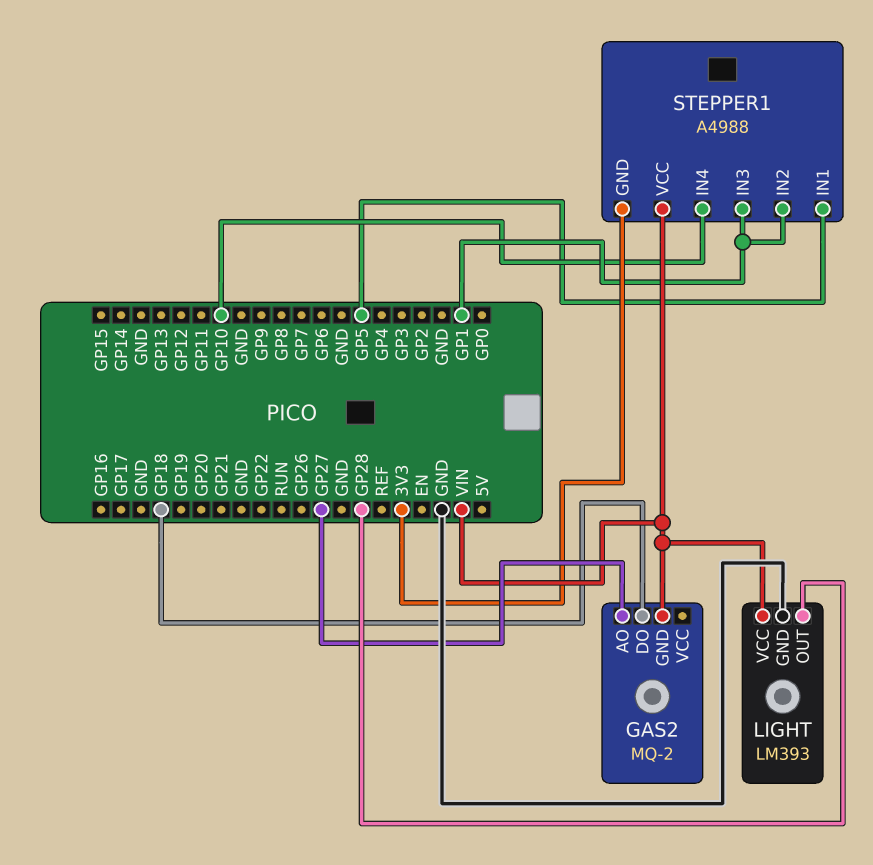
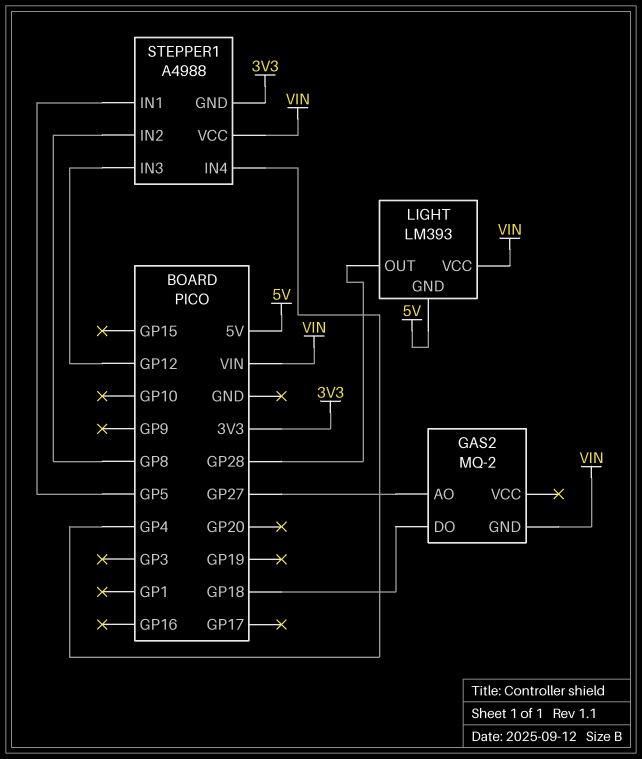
LIGHT pin GND: GND -> 5V
STEPPER1 pin IN2: GP1 -> GP8
STEPPER1 pin IN3: GP1 -> GP12
STEPPER1 pin IN4: GP10 -> GP4

